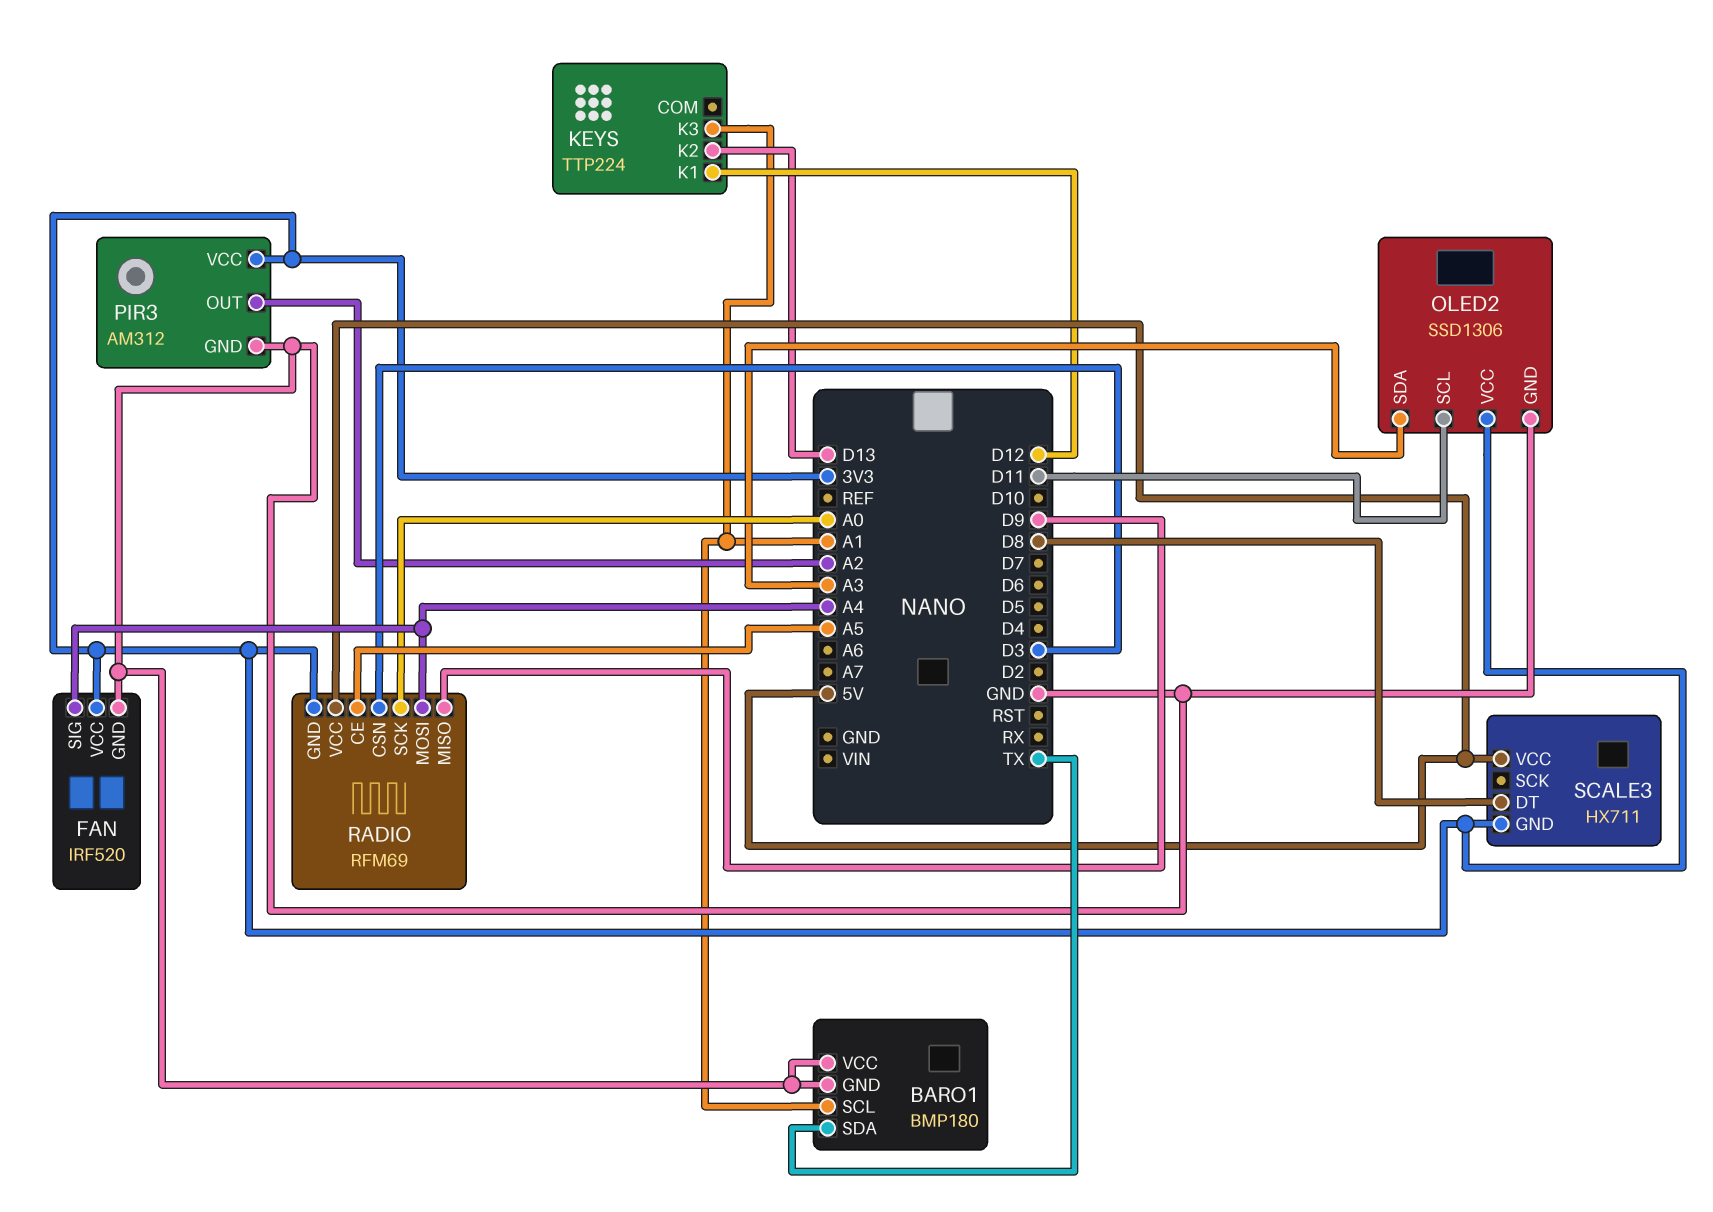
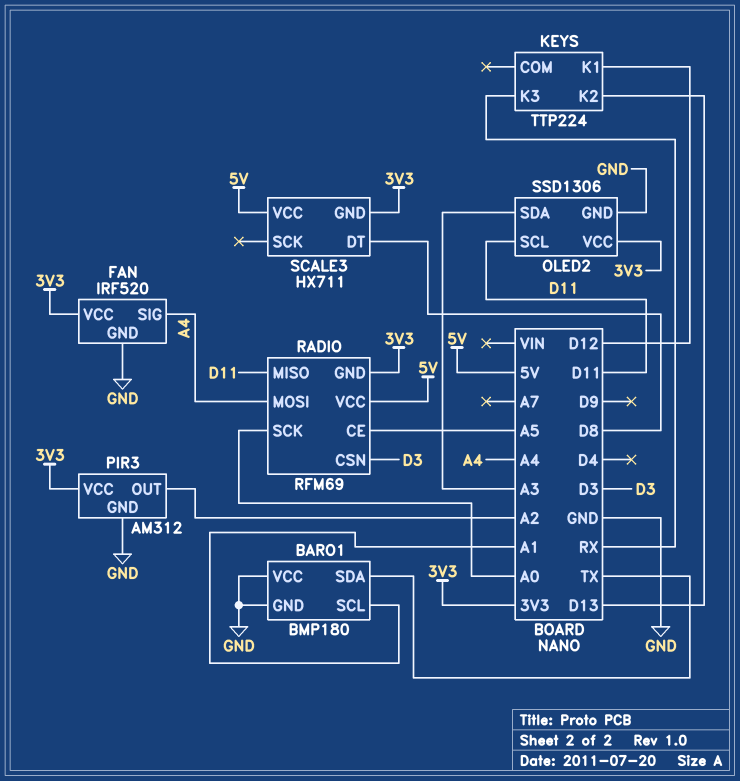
KEYS pin K3: A1 -> RX
RADIO pin MISO: D9 -> D11

